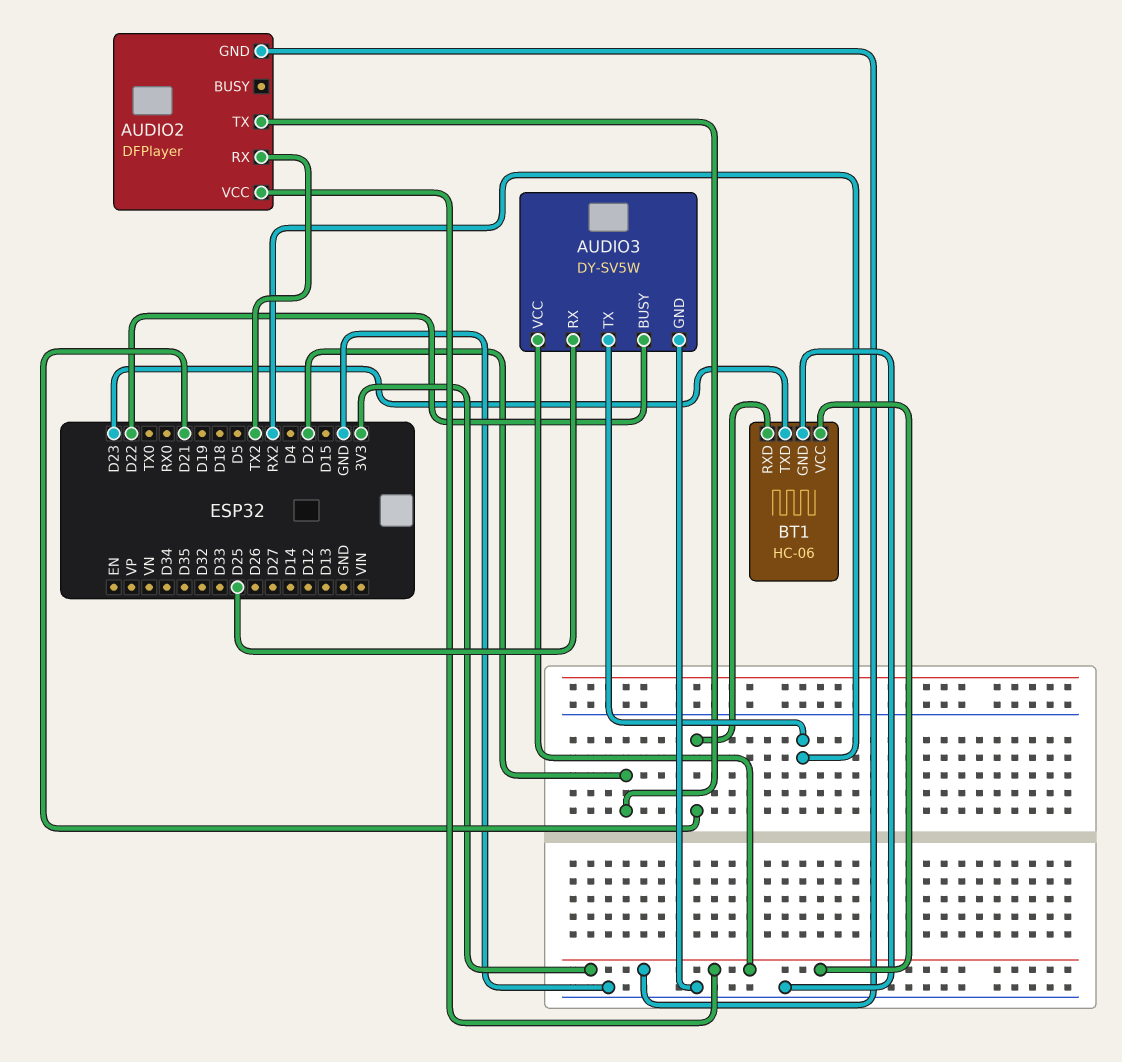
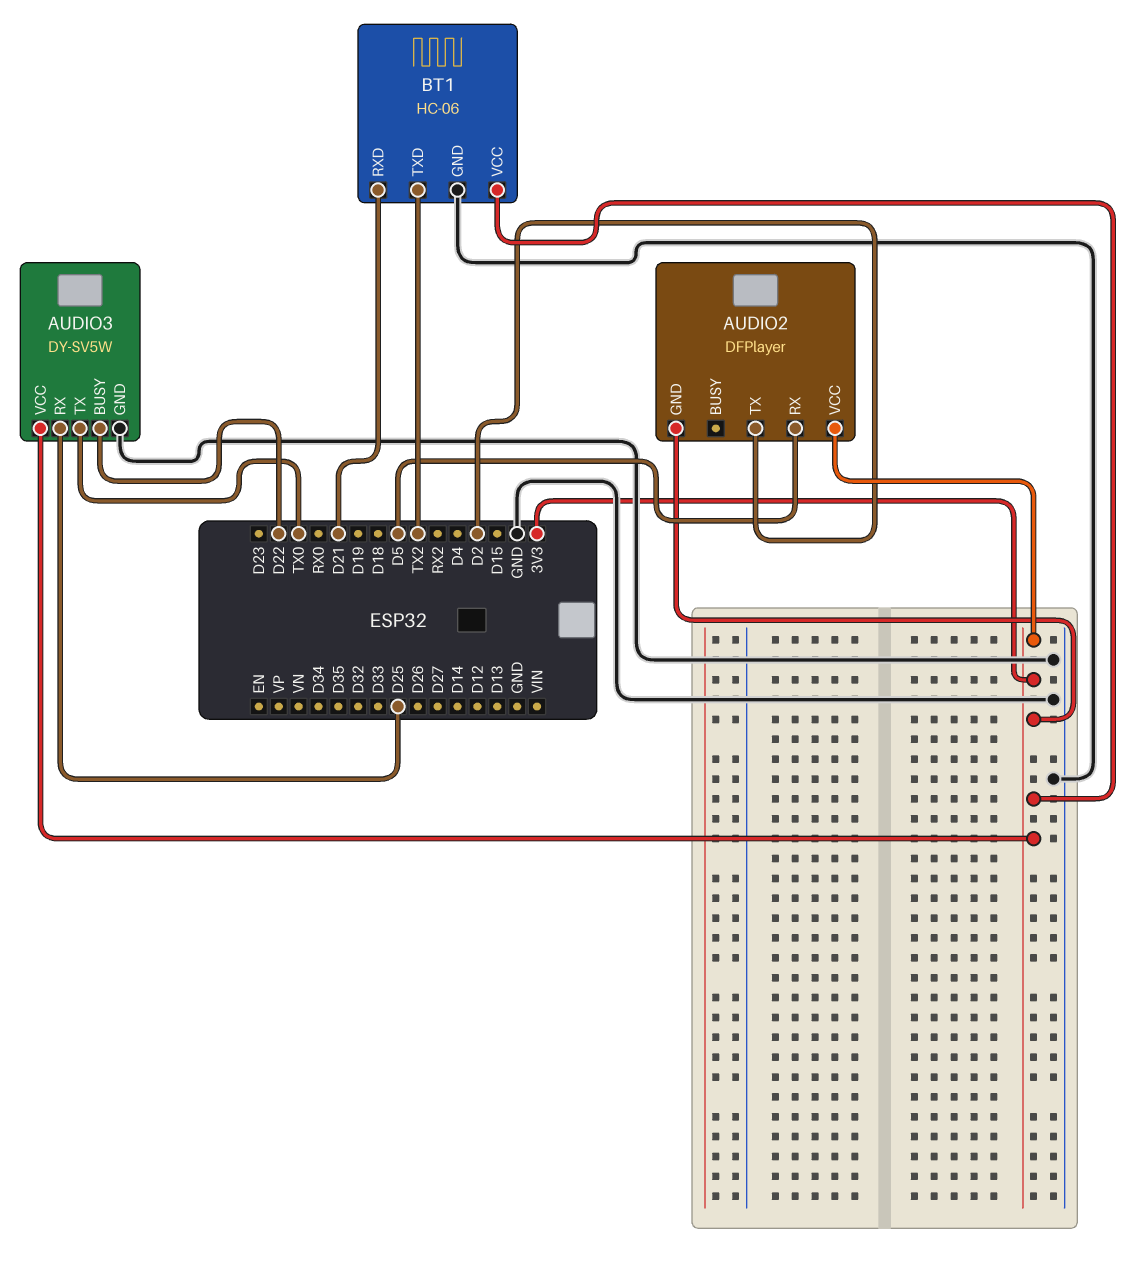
AUDIO2 pin RX: TX2 -> D5
AUDIO3 pin TX: RX2 -> TX0
BT1 pin TXD: D23 -> TX2

